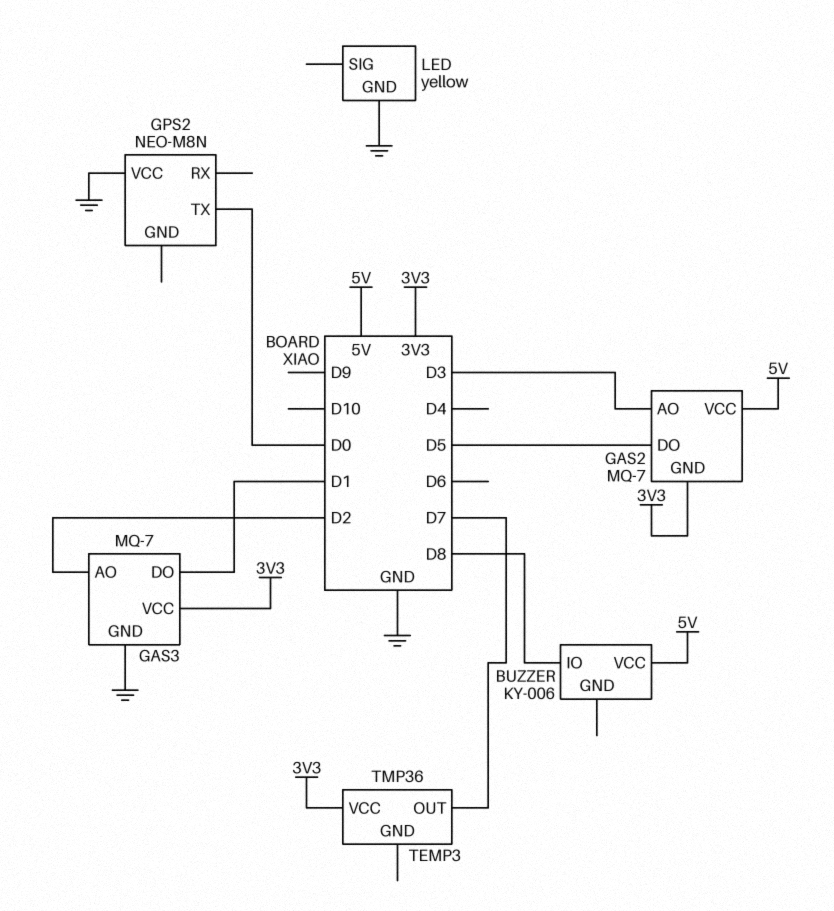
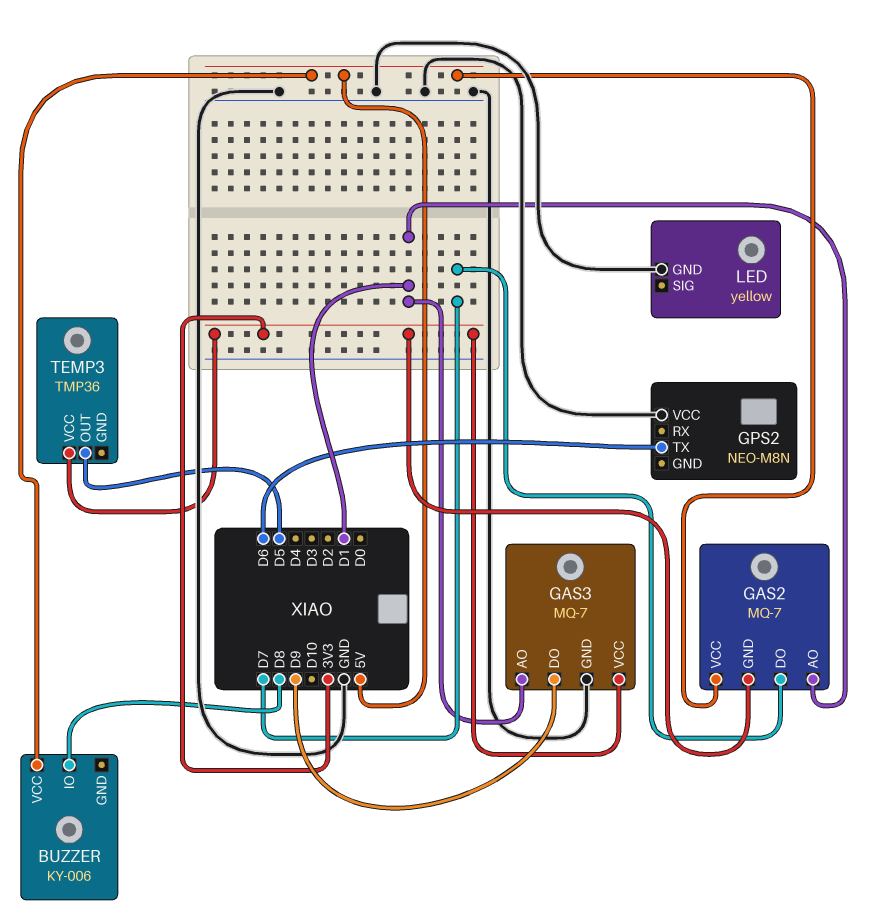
GAS2 pin AO: D3 -> D1
GAS2 pin DO: D5 -> D7
GAS3 pin AO: D2 -> D1
GAS3 pin DO: D1 -> D9
GPS2 pin TX: D0 -> D6
TEMP3 pin OUT: D7 -> D5

